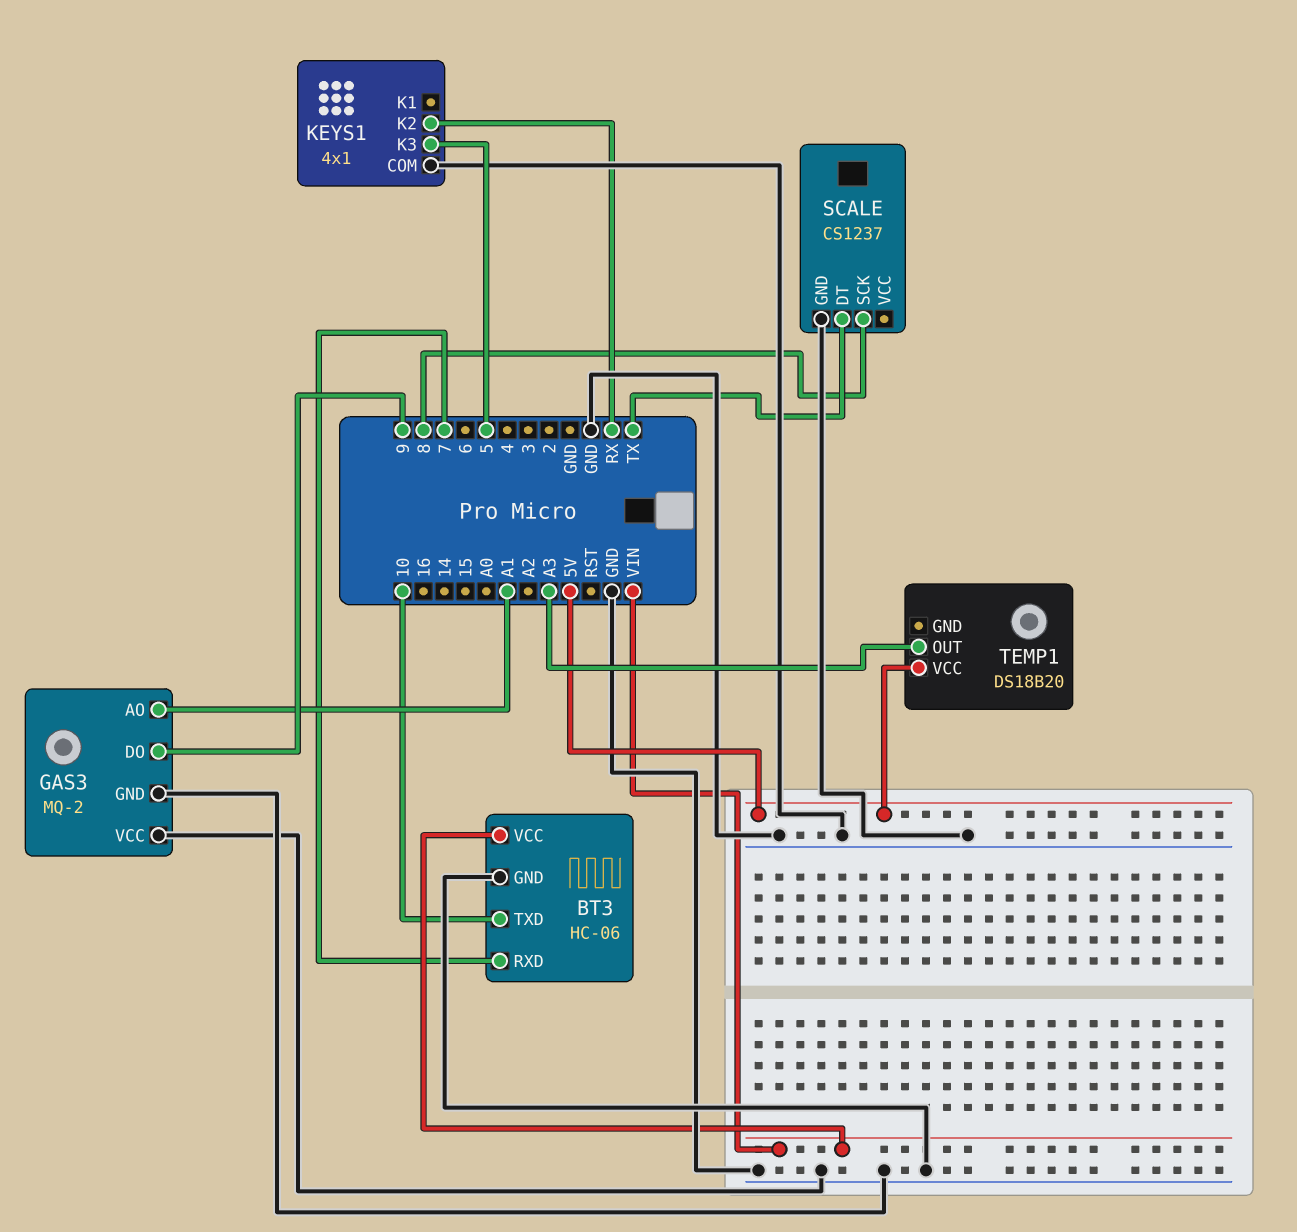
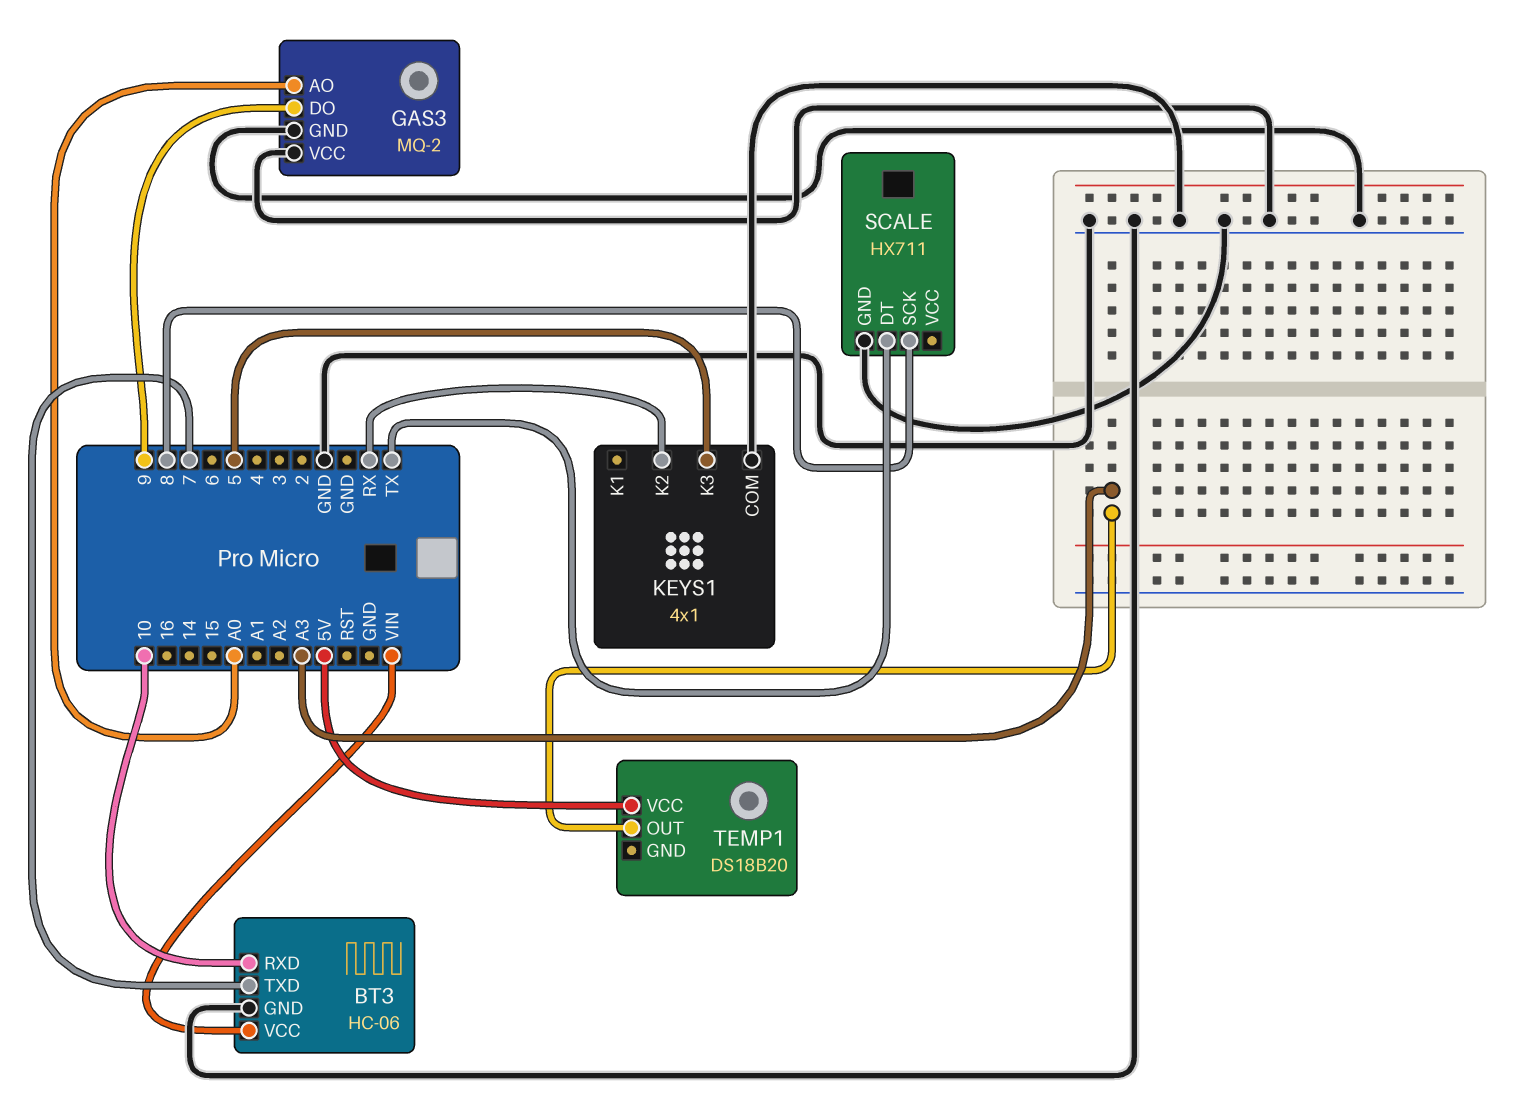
BT3 pin RXD: 7 -> 10
BT3 pin TXD: 10 -> 7
GAS3 pin AO: A1 -> A0
SCALE: CS1237 -> HX711

